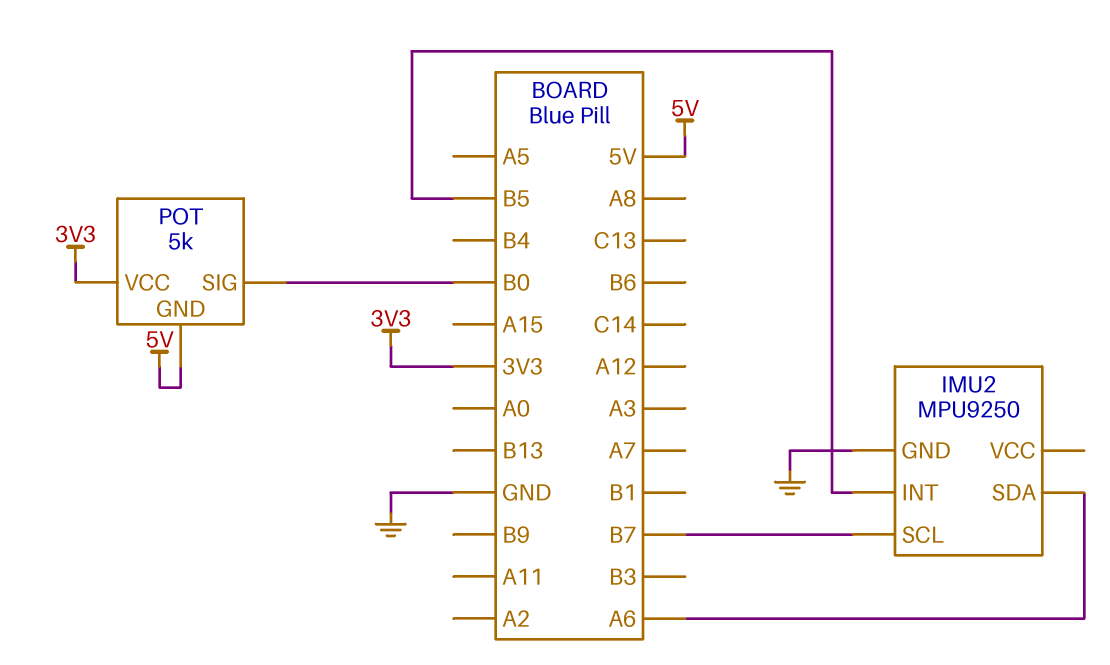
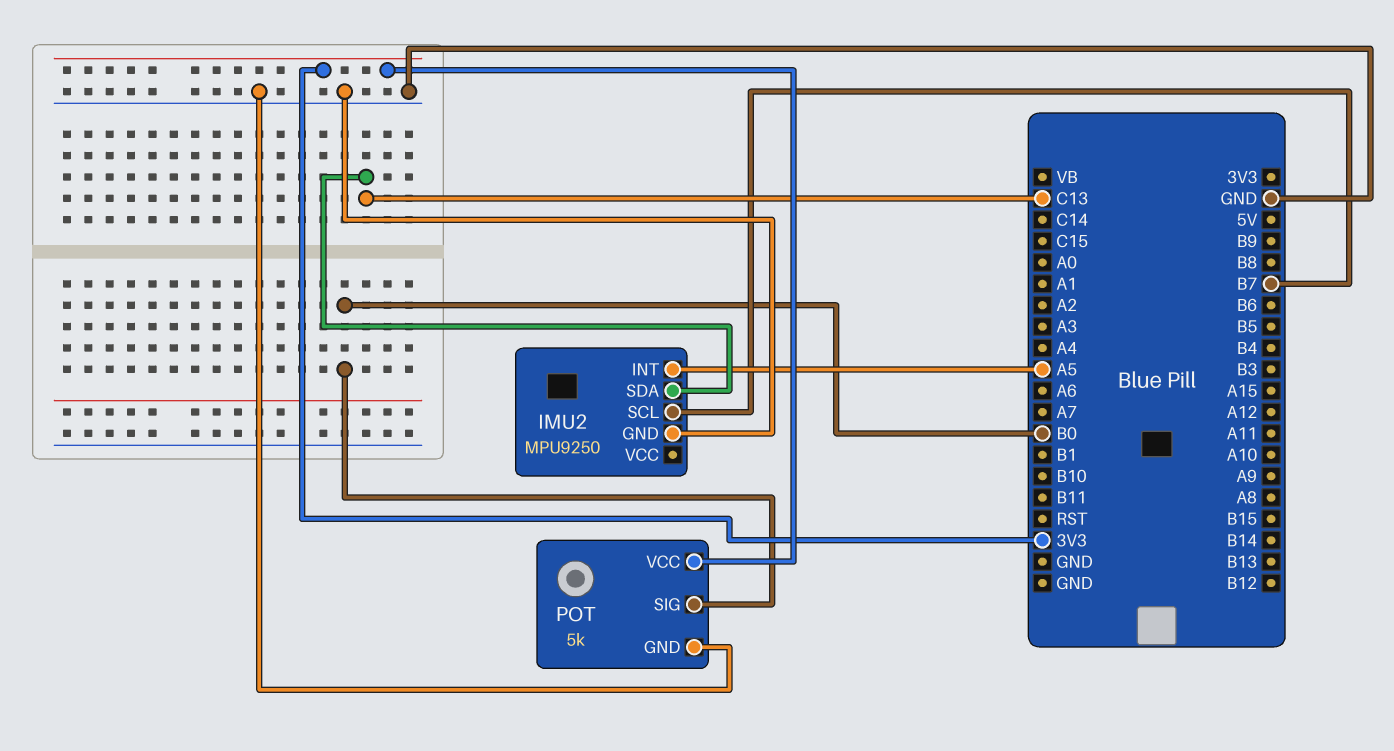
IMU2 pin INT: B5 -> A5
IMU2 pin SDA: A6 -> C13
POT pin GND: 5V -> GND

